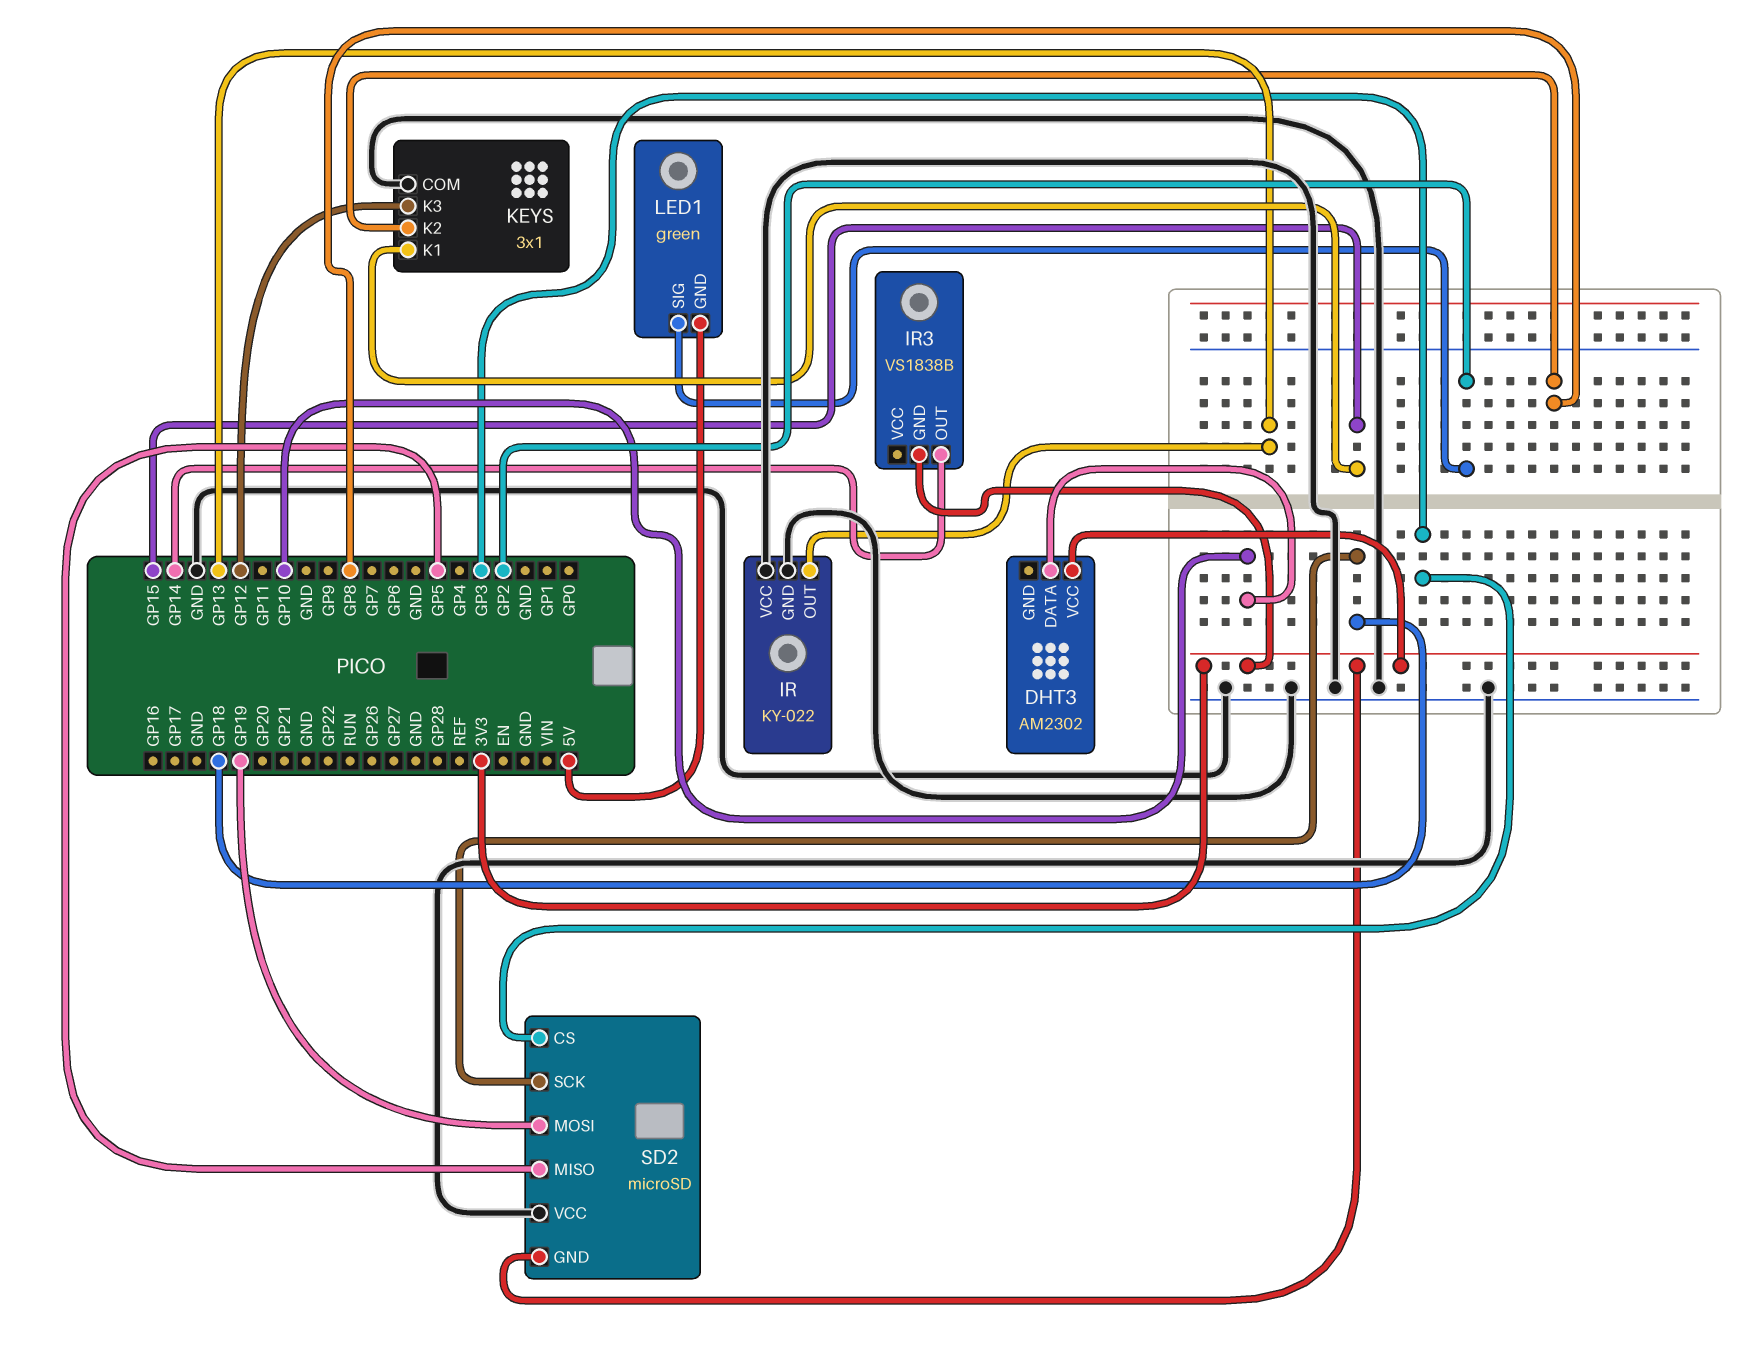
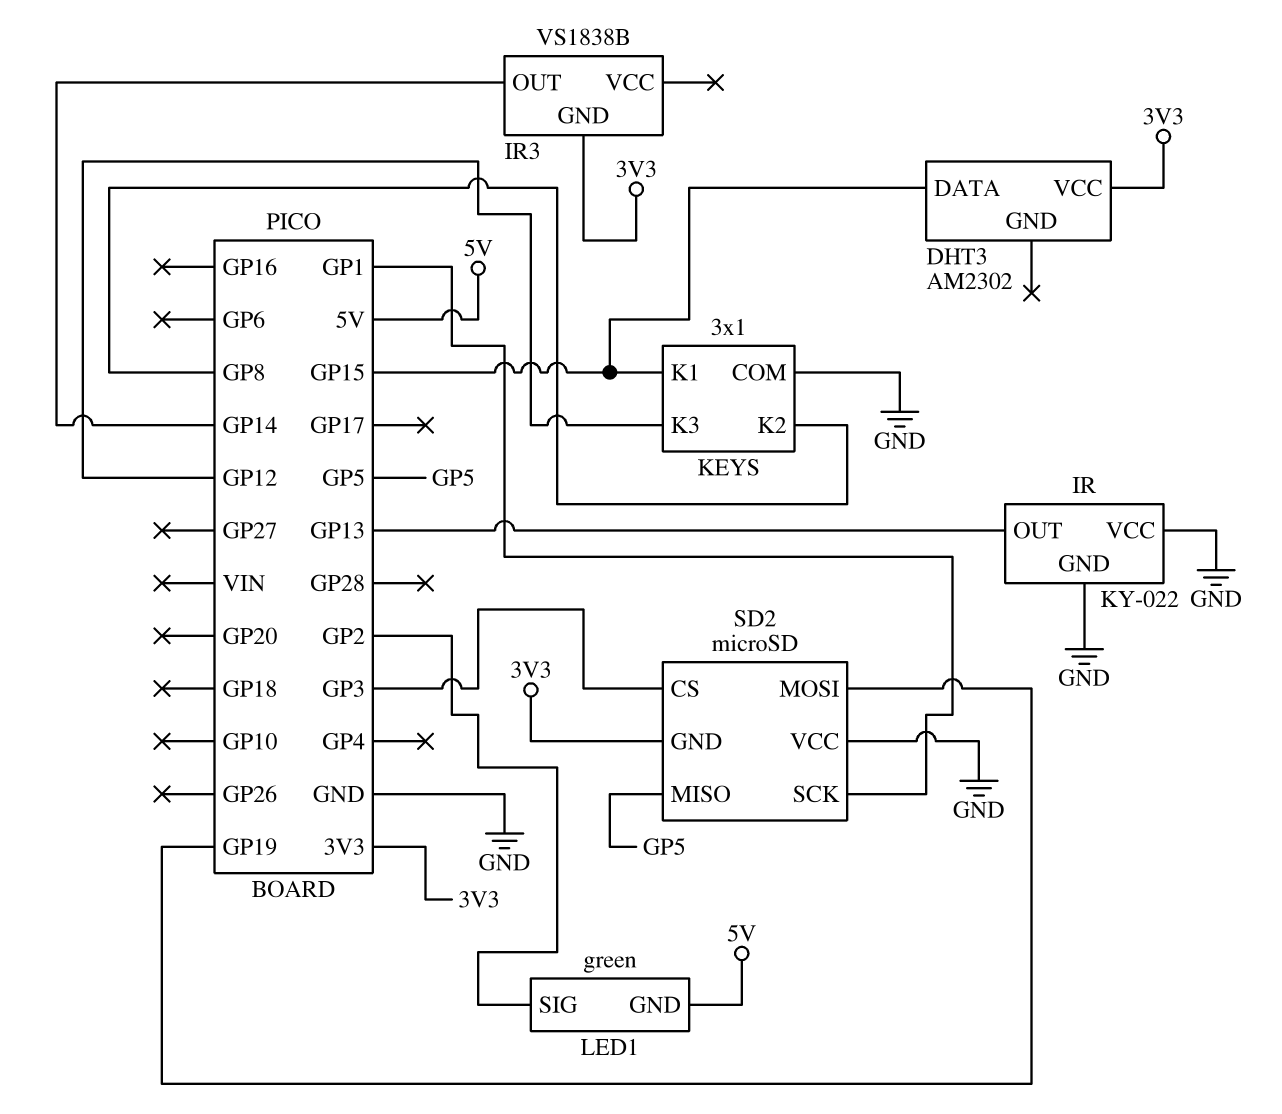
DHT3 pin DATA: GP10 -> GP15
SD2 pin SCK: GP18 -> GP1

